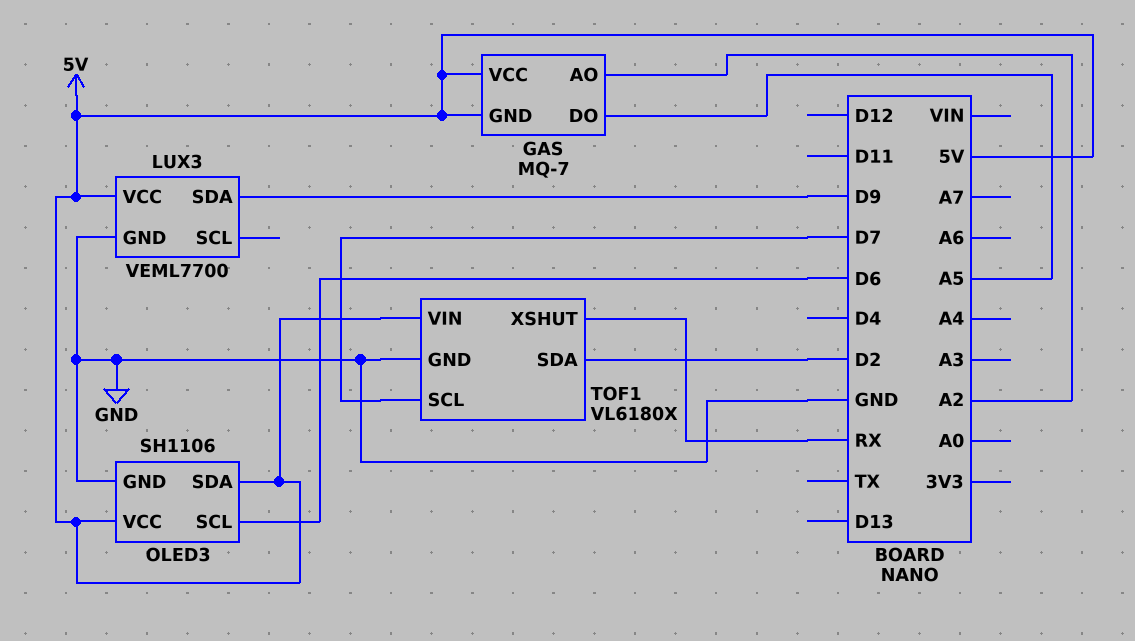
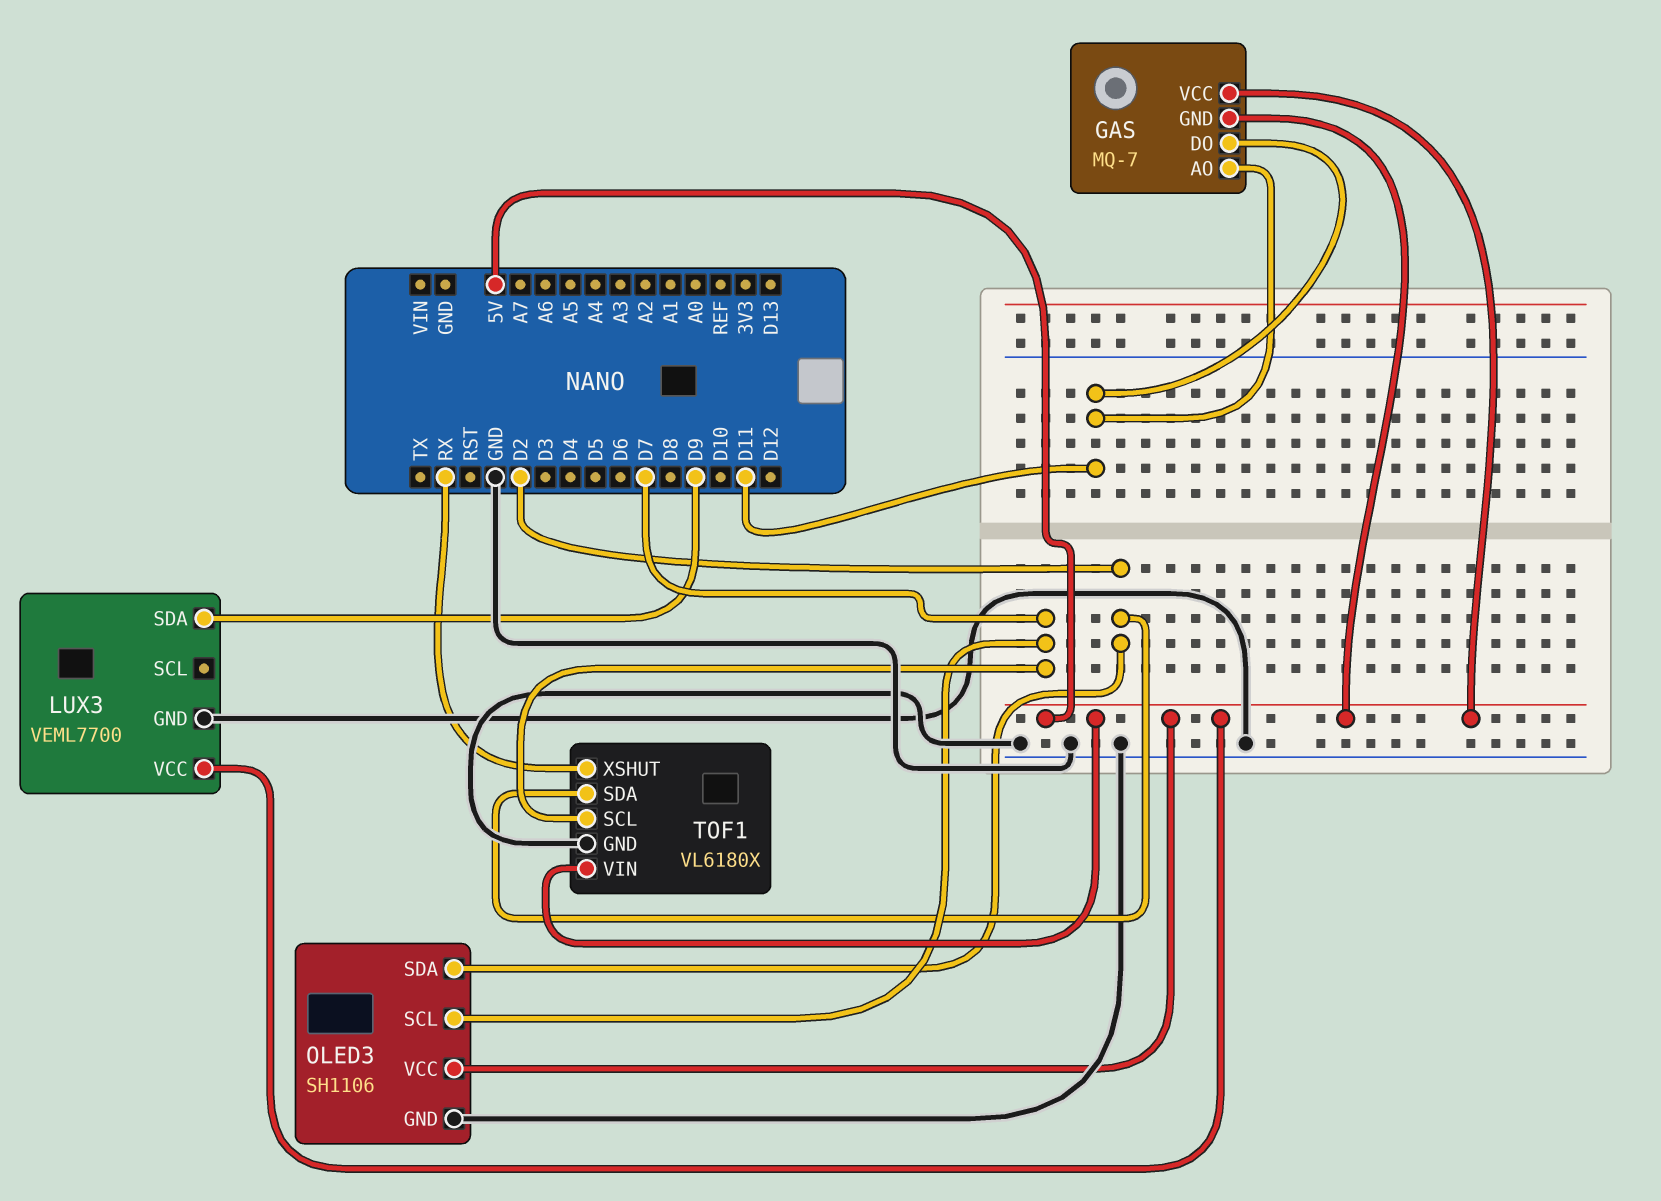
GAS pin AO: A2 -> D11
GAS pin DO: A5 -> D11
OLED3 pin SCL: D6 -> D7
OLED3 pin SDA: 5V -> D2

